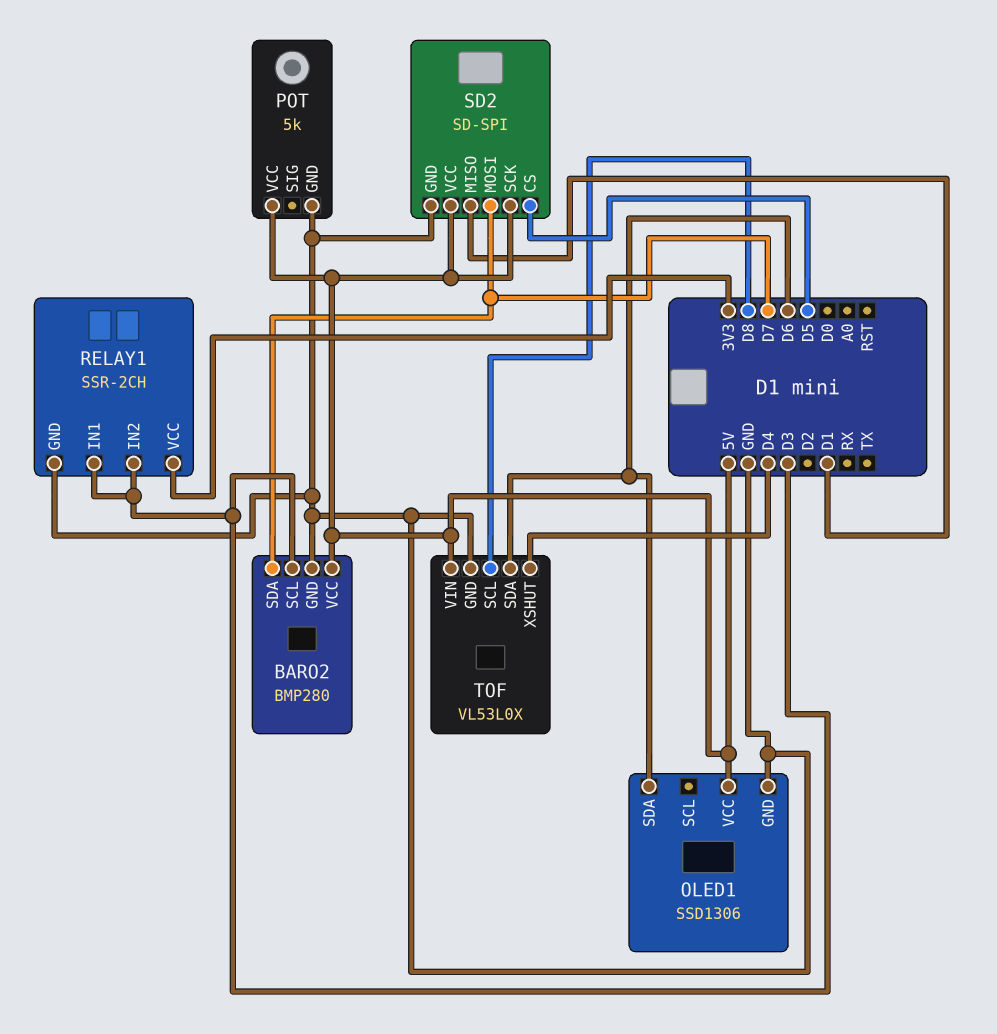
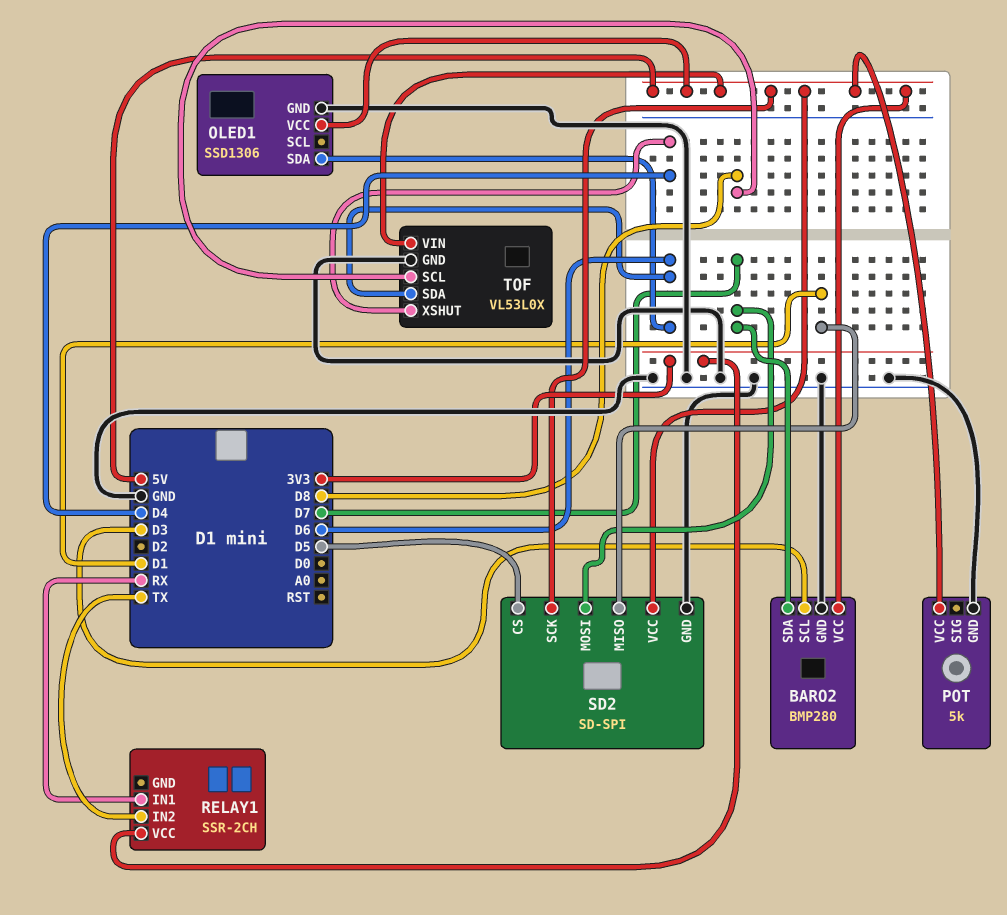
RELAY1 pin GND: GND -> none
RELAY1 pin IN1: D3 -> RX
RELAY1 pin IN2: D3 -> TX

